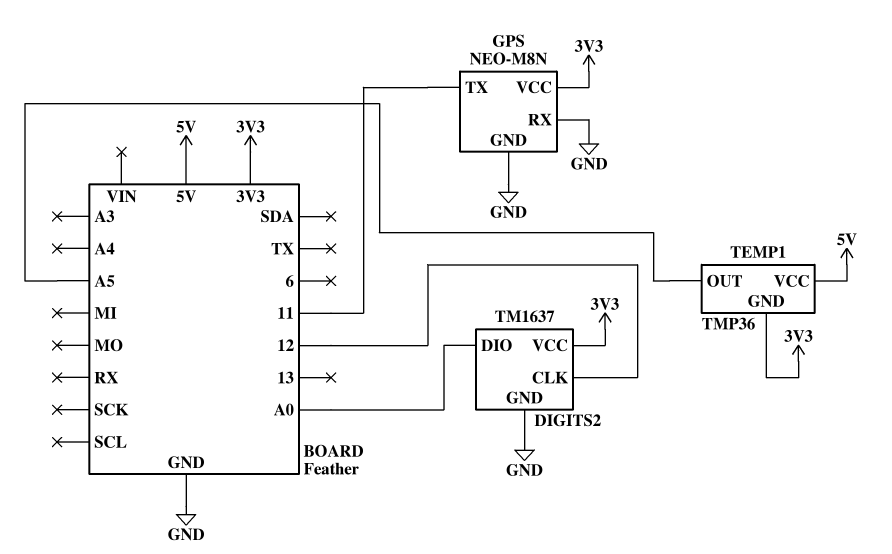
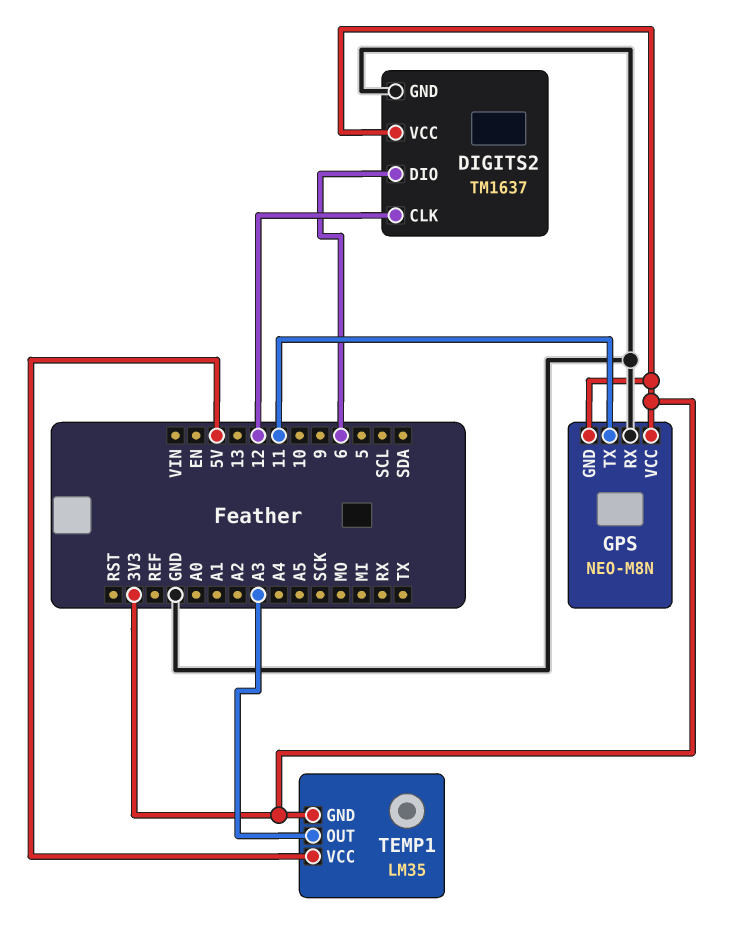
DIGITS2 pin DIO: A0 -> 6
GPS pin GND: GND -> 3V3
TEMP1: TMP36 -> LM35
TEMP1 pin OUT: A5 -> A3

